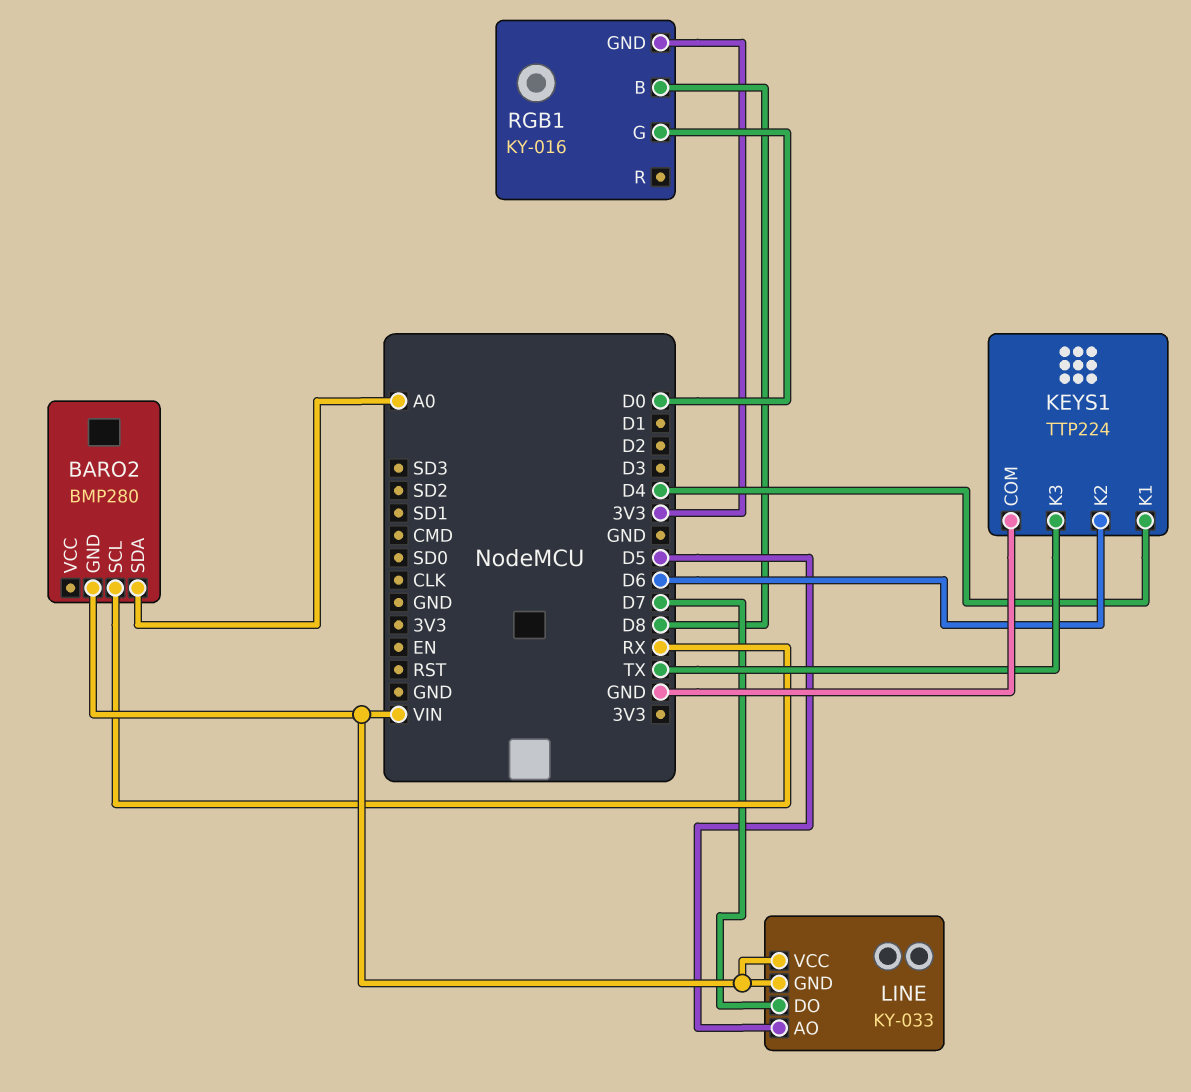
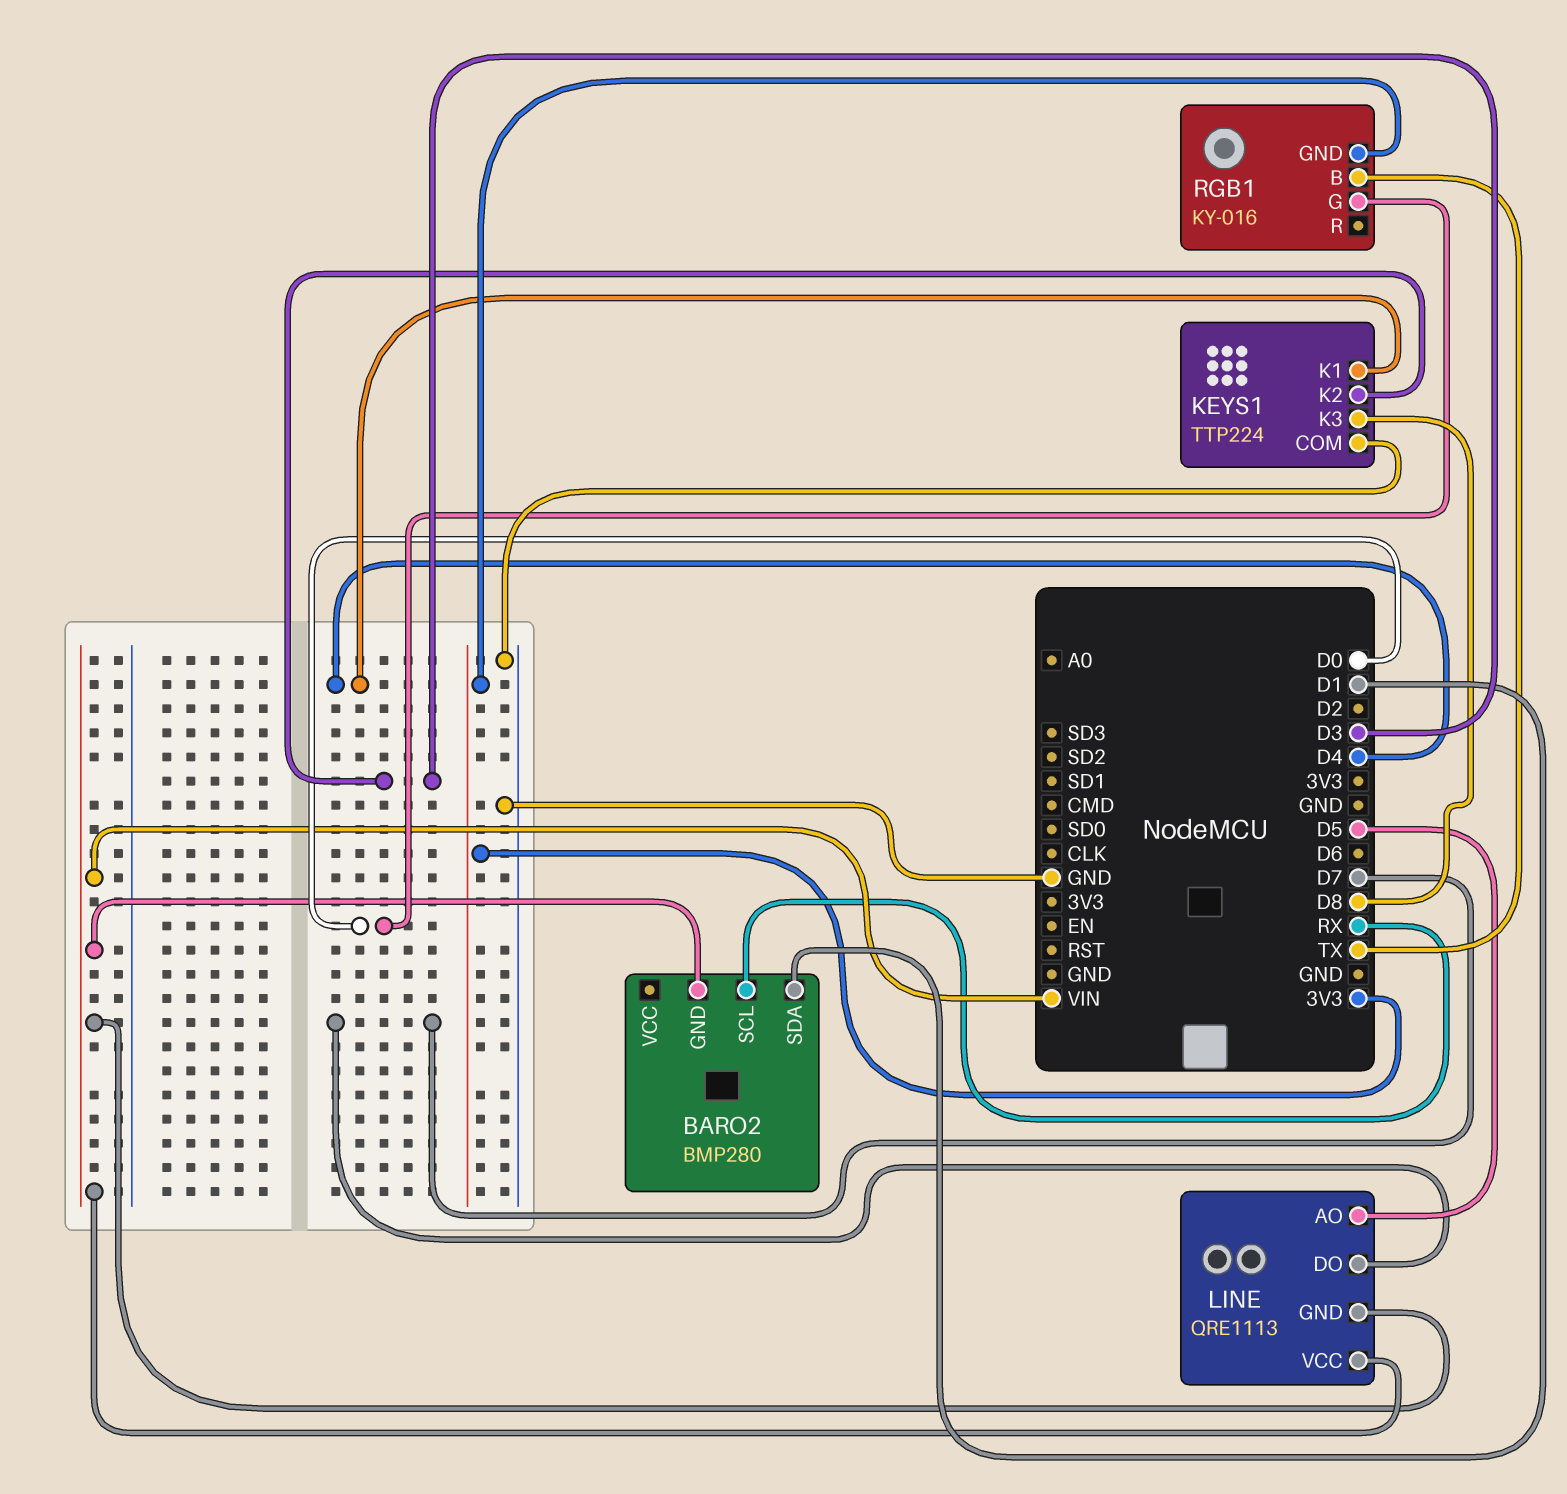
BARO2 pin SDA: A0 -> D1
KEYS1 pin K2: D6 -> D3
KEYS1 pin K3: TX -> D8
LINE: KY-033 -> QRE1113
RGB1 pin B: D8 -> TX

